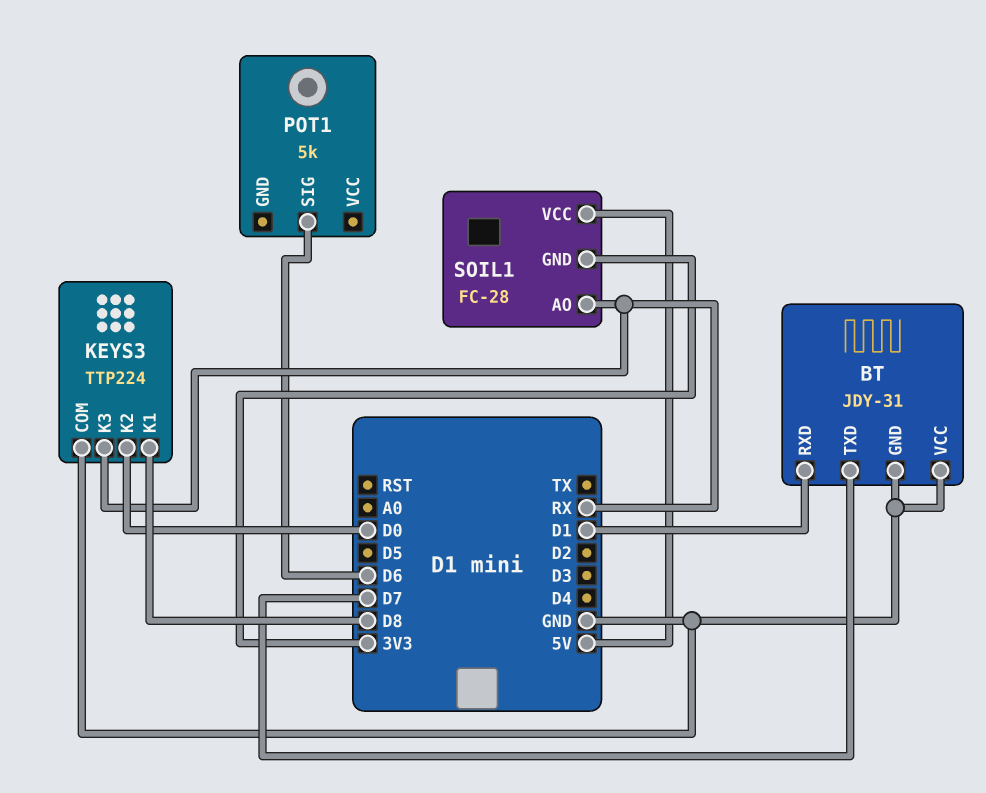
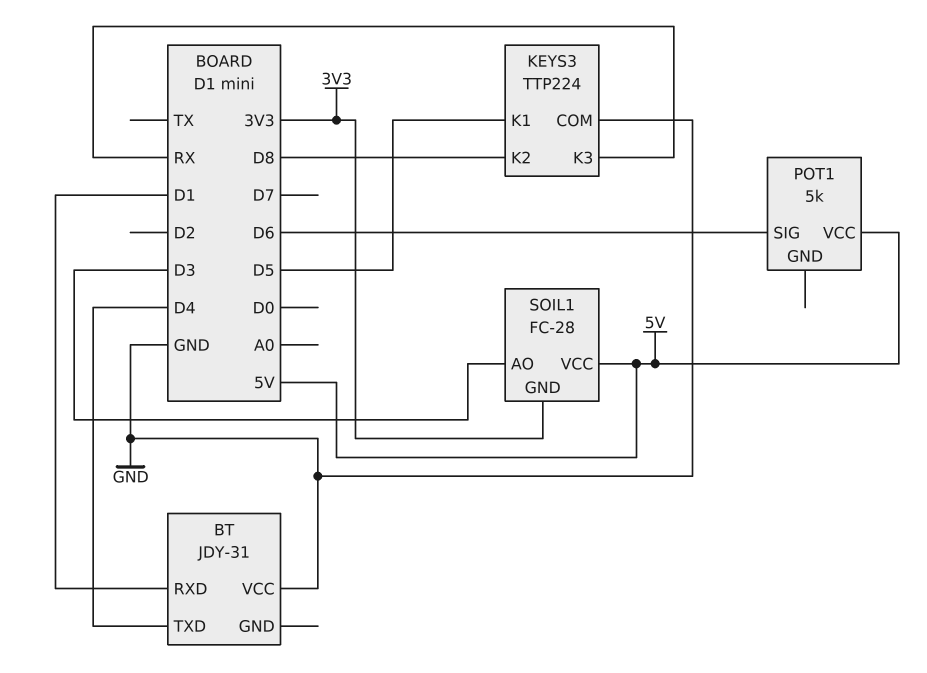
BT pin GND: GND -> none
BT pin TXD: D7 -> D4
KEYS3 pin K1: D8 -> D5
KEYS3 pin K2: D0 -> D8
POT1 pin VCC: none -> 5V
SOIL1 pin AO: RX -> D3

